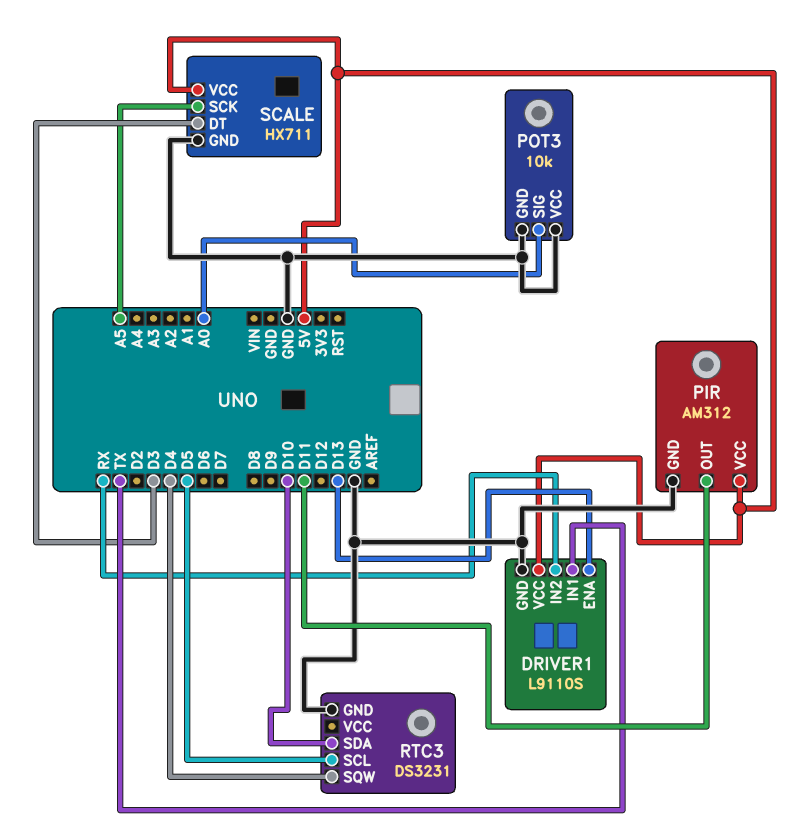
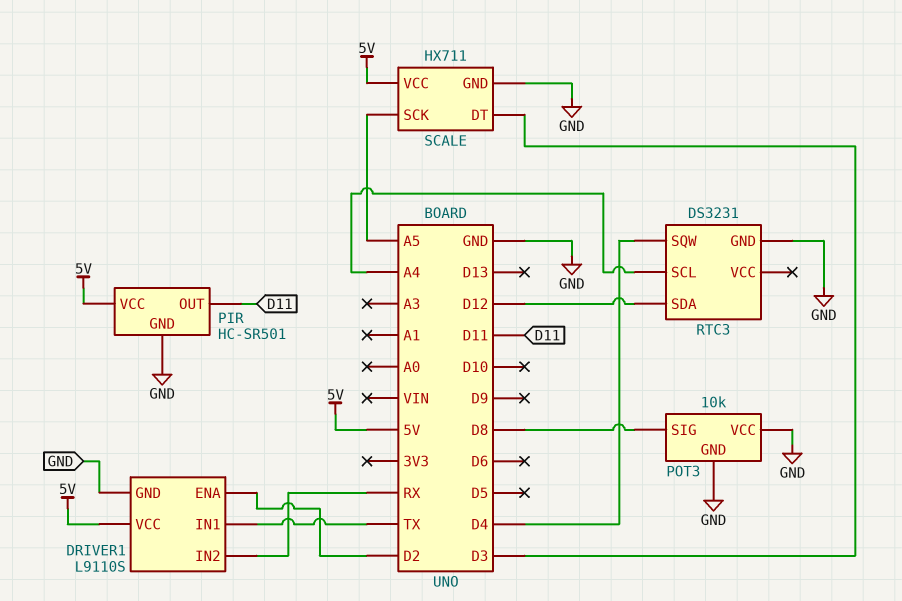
DRIVER1 pin ENA: D13 -> D2
PIR: AM312 -> HC-SR501
POT3 pin SIG: A0 -> D8
RTC3 pin SCL: D5 -> A4
RTC3 pin SDA: D10 -> D12

